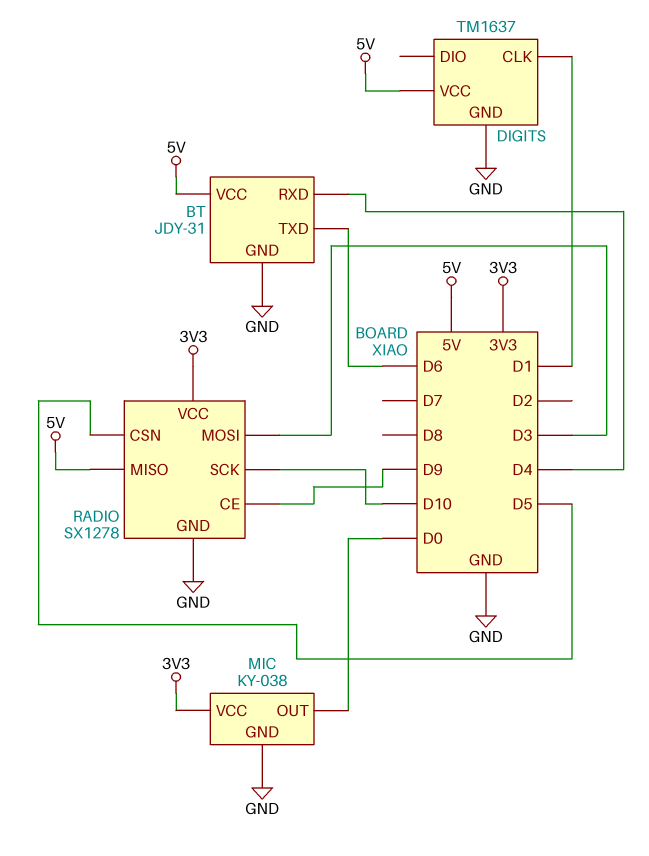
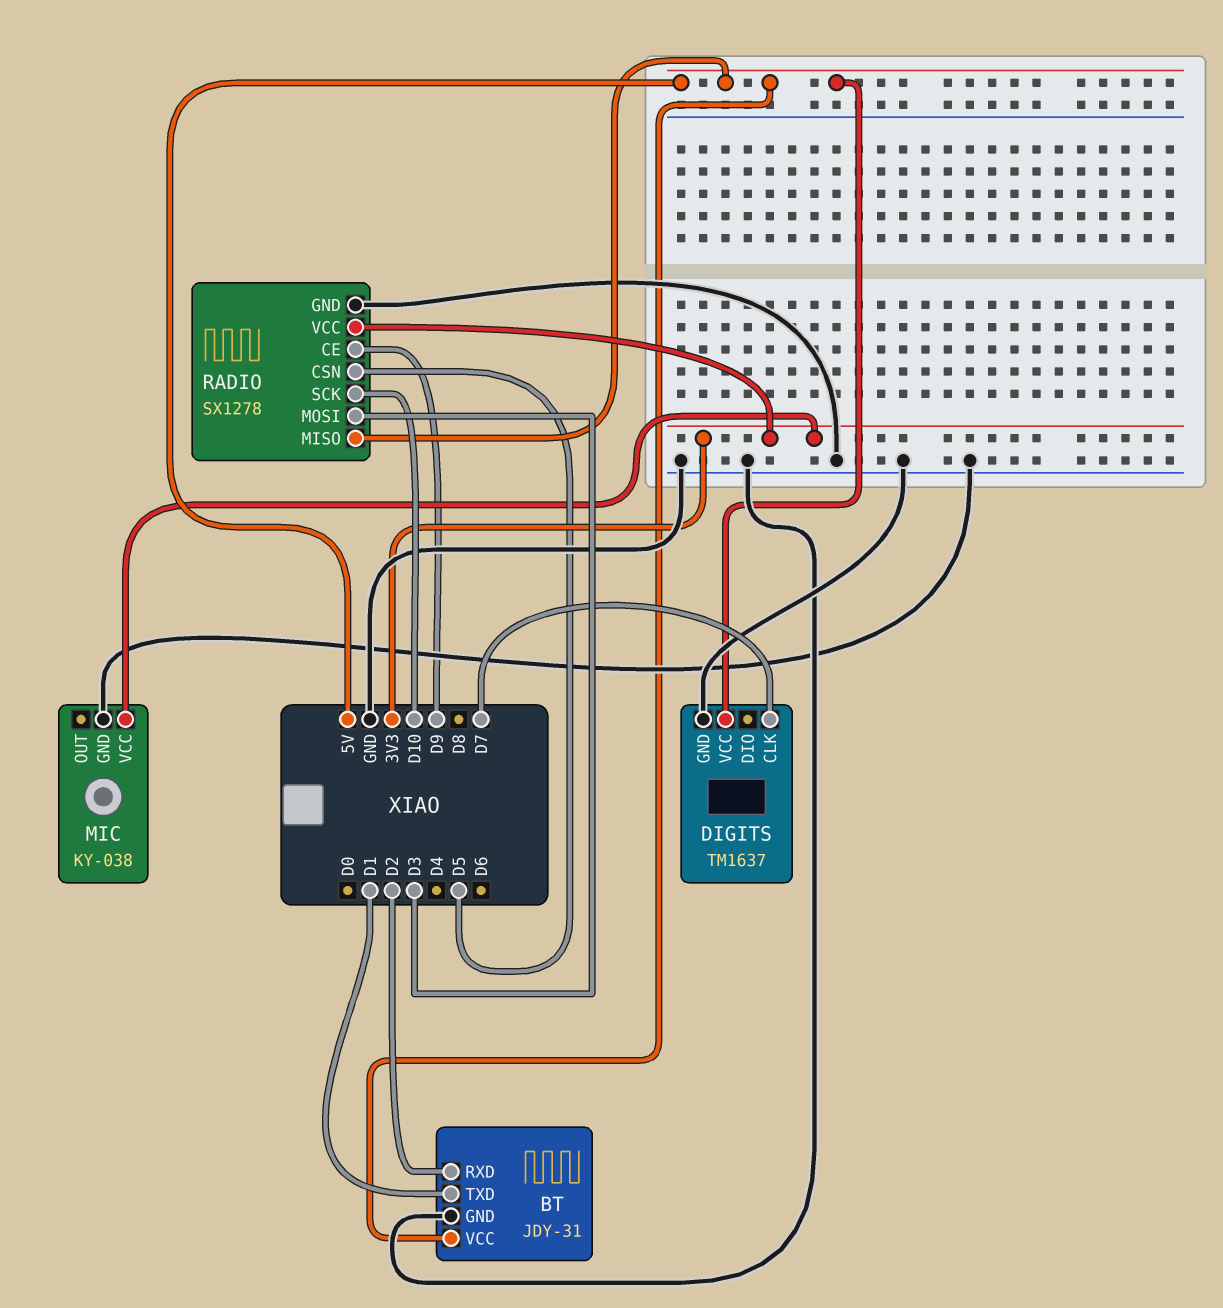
BT pin RXD: D4 -> D2
BT pin TXD: D6 -> D1
DIGITS pin CLK: D1 -> D7
MIC pin OUT: D0 -> none

